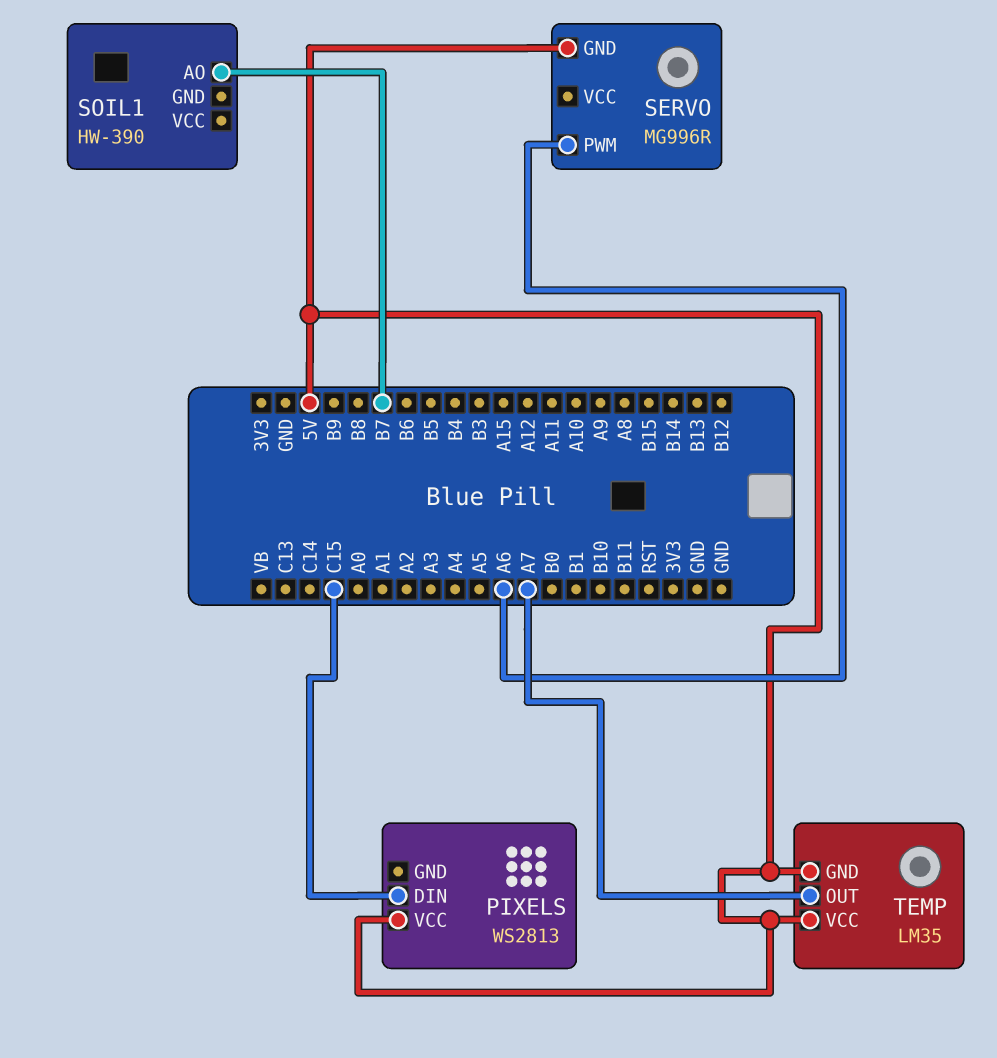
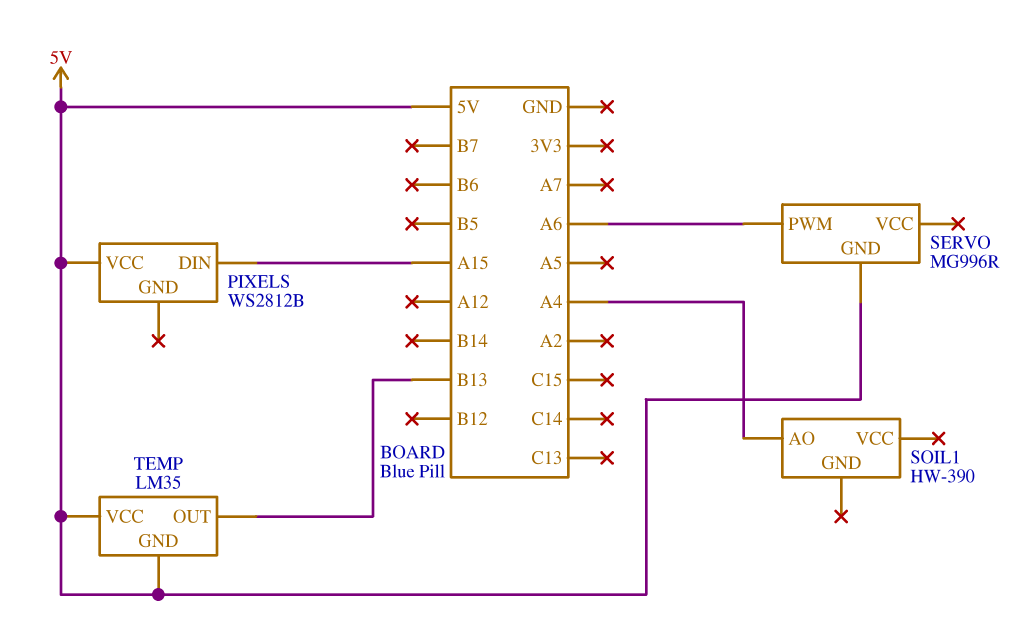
PIXELS: WS2813 -> WS2812B
PIXELS pin DIN: C15 -> A15
SOIL1 pin AO: B7 -> A4
TEMP pin OUT: A7 -> B13

